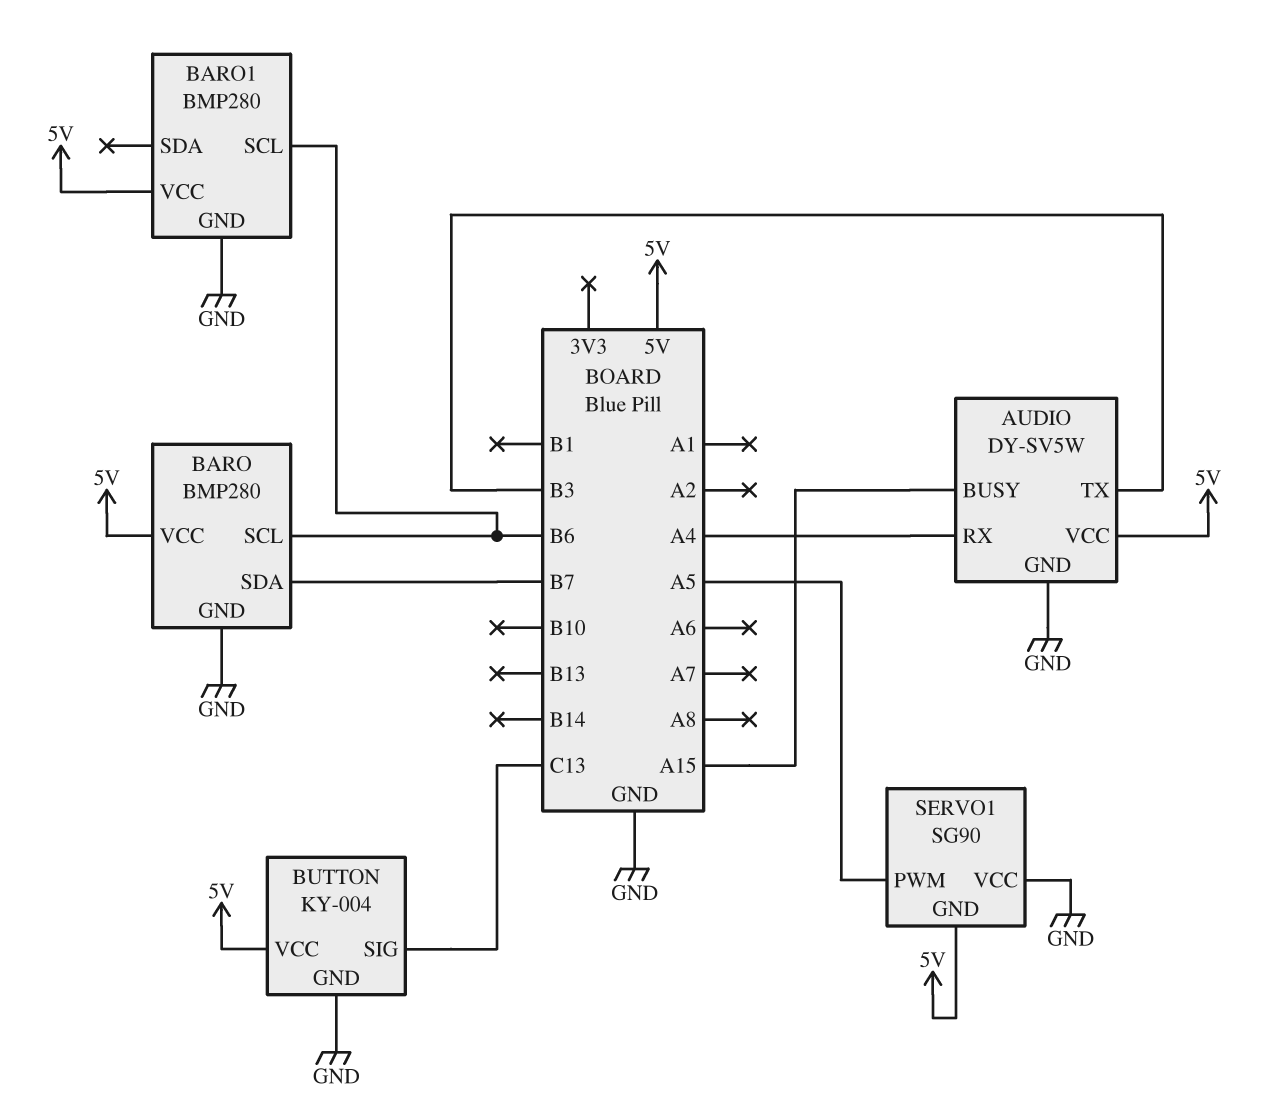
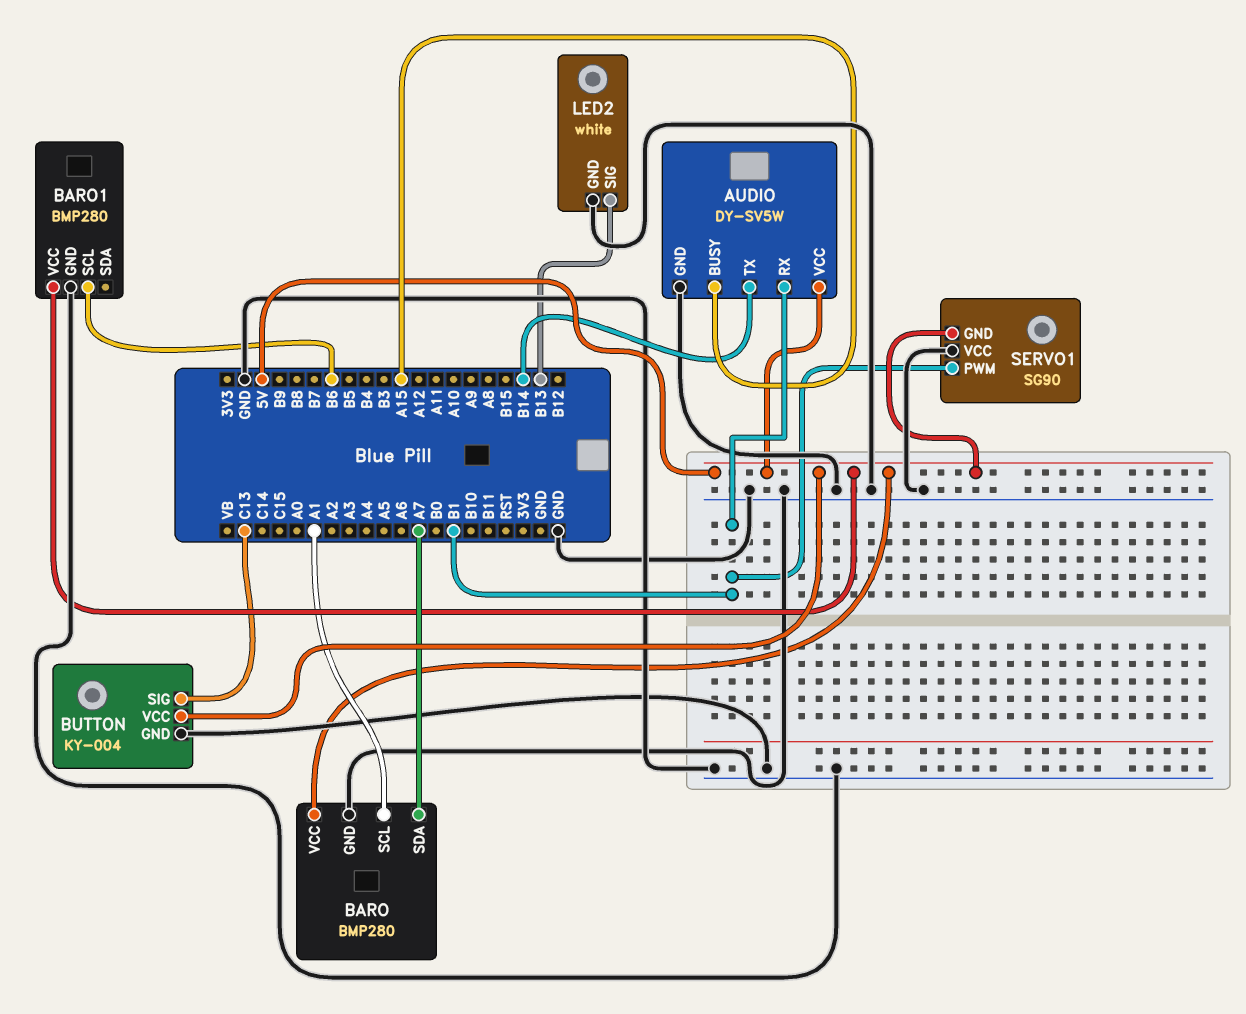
AUDIO pin RX: A4 -> B1
AUDIO pin TX: B3 -> B14
BARO pin SCL: B6 -> A1
BARO pin SDA: B7 -> A7
LED2: none -> white
LED2 pin GND: none -> GND
LED2 pin SIG: none -> B13
SERVO1 pin PWM: A5 -> B1

